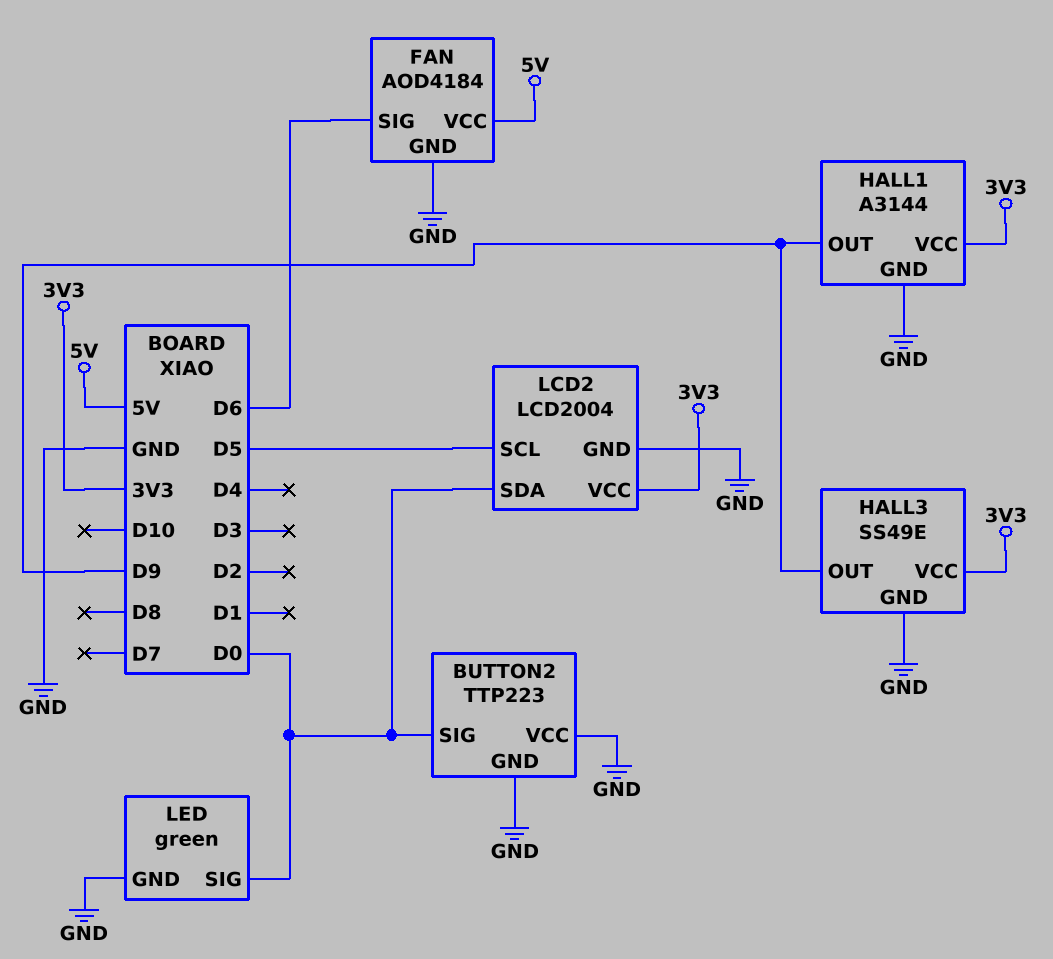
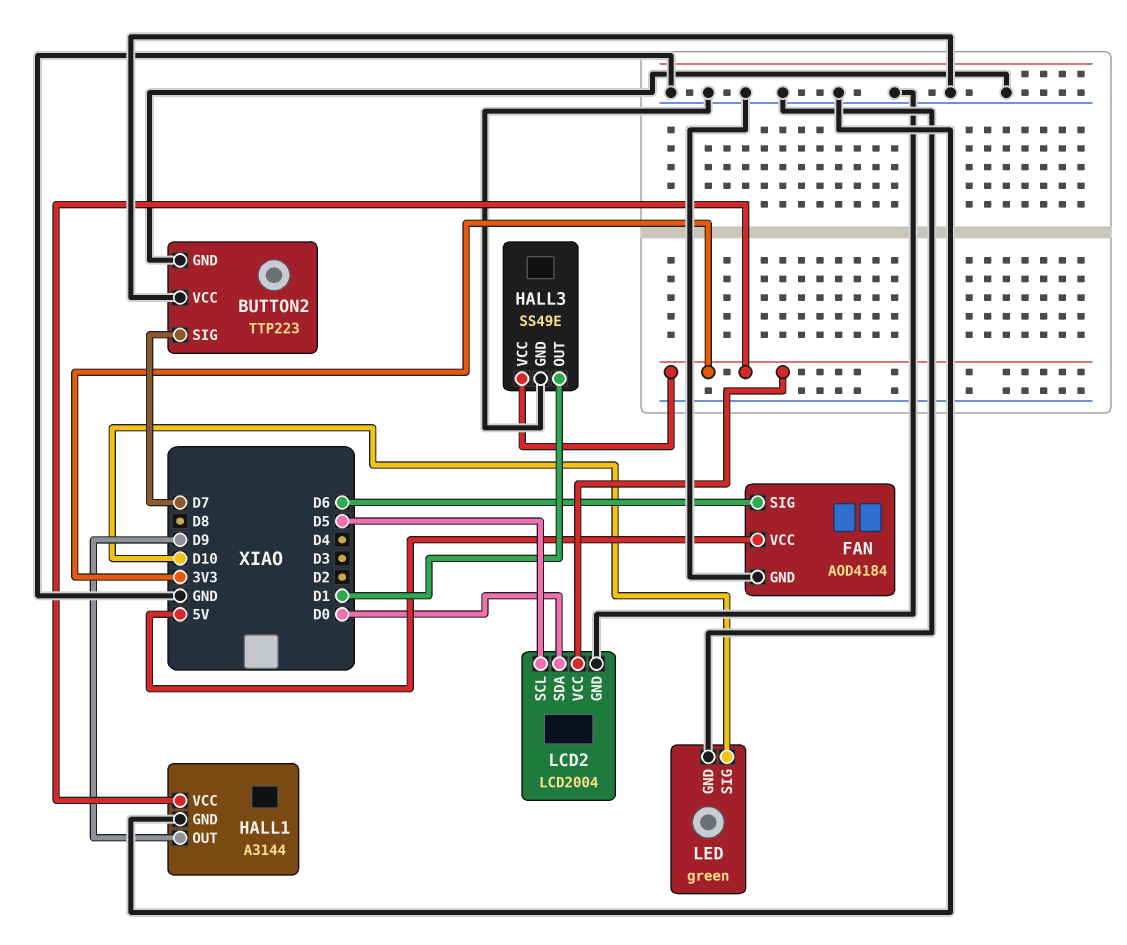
BUTTON2 pin SIG: D0 -> D7
HALL3 pin OUT: D9 -> D1
LED pin SIG: D0 -> D10

